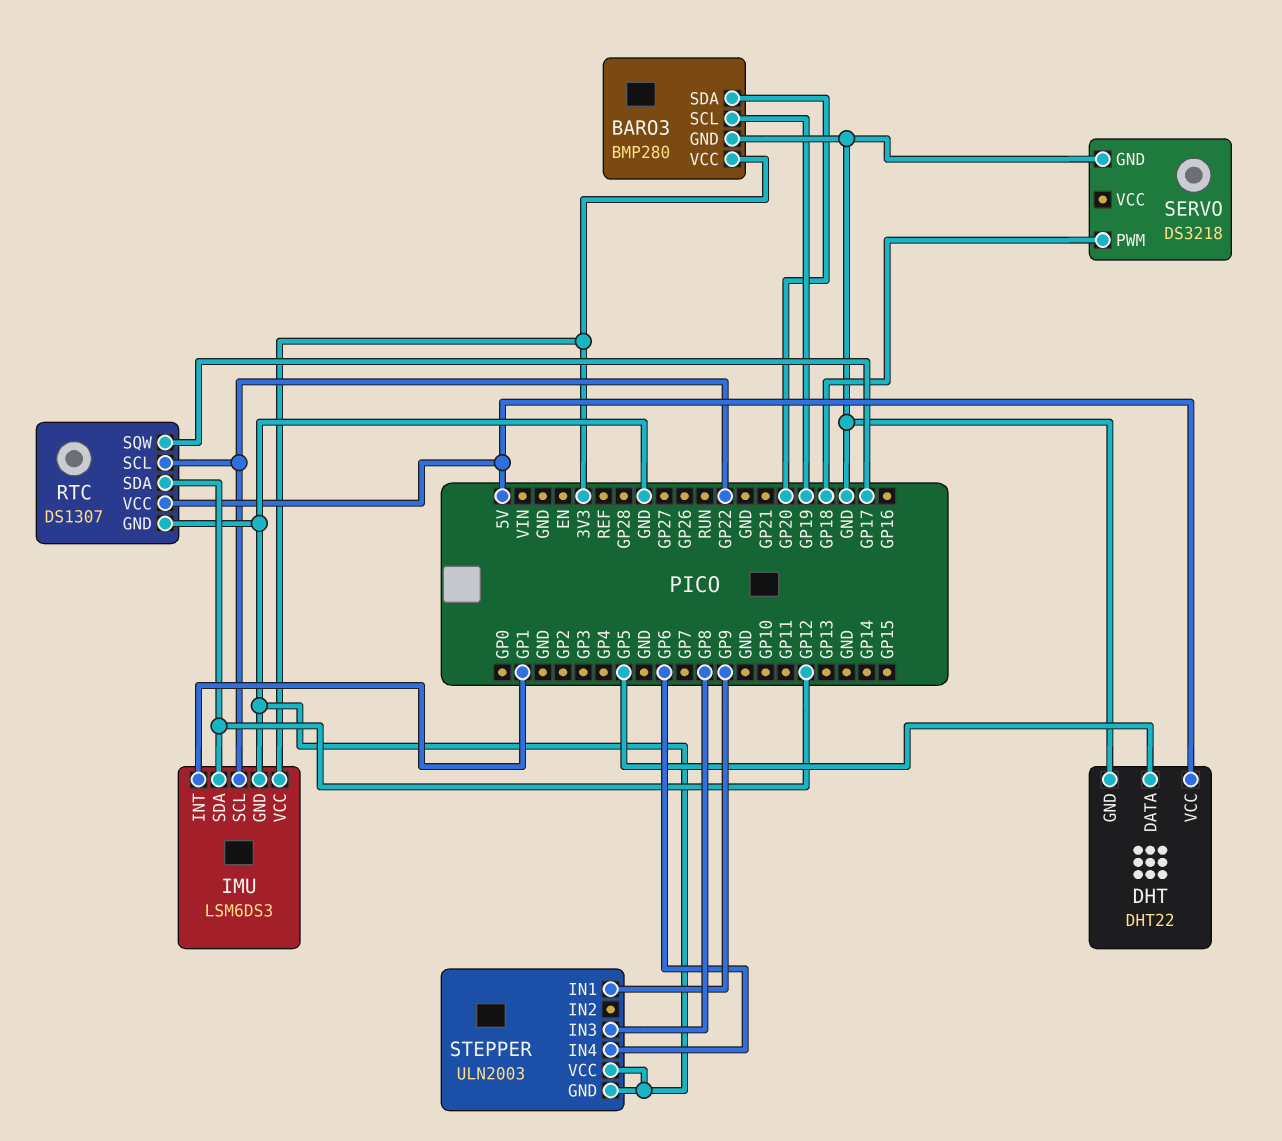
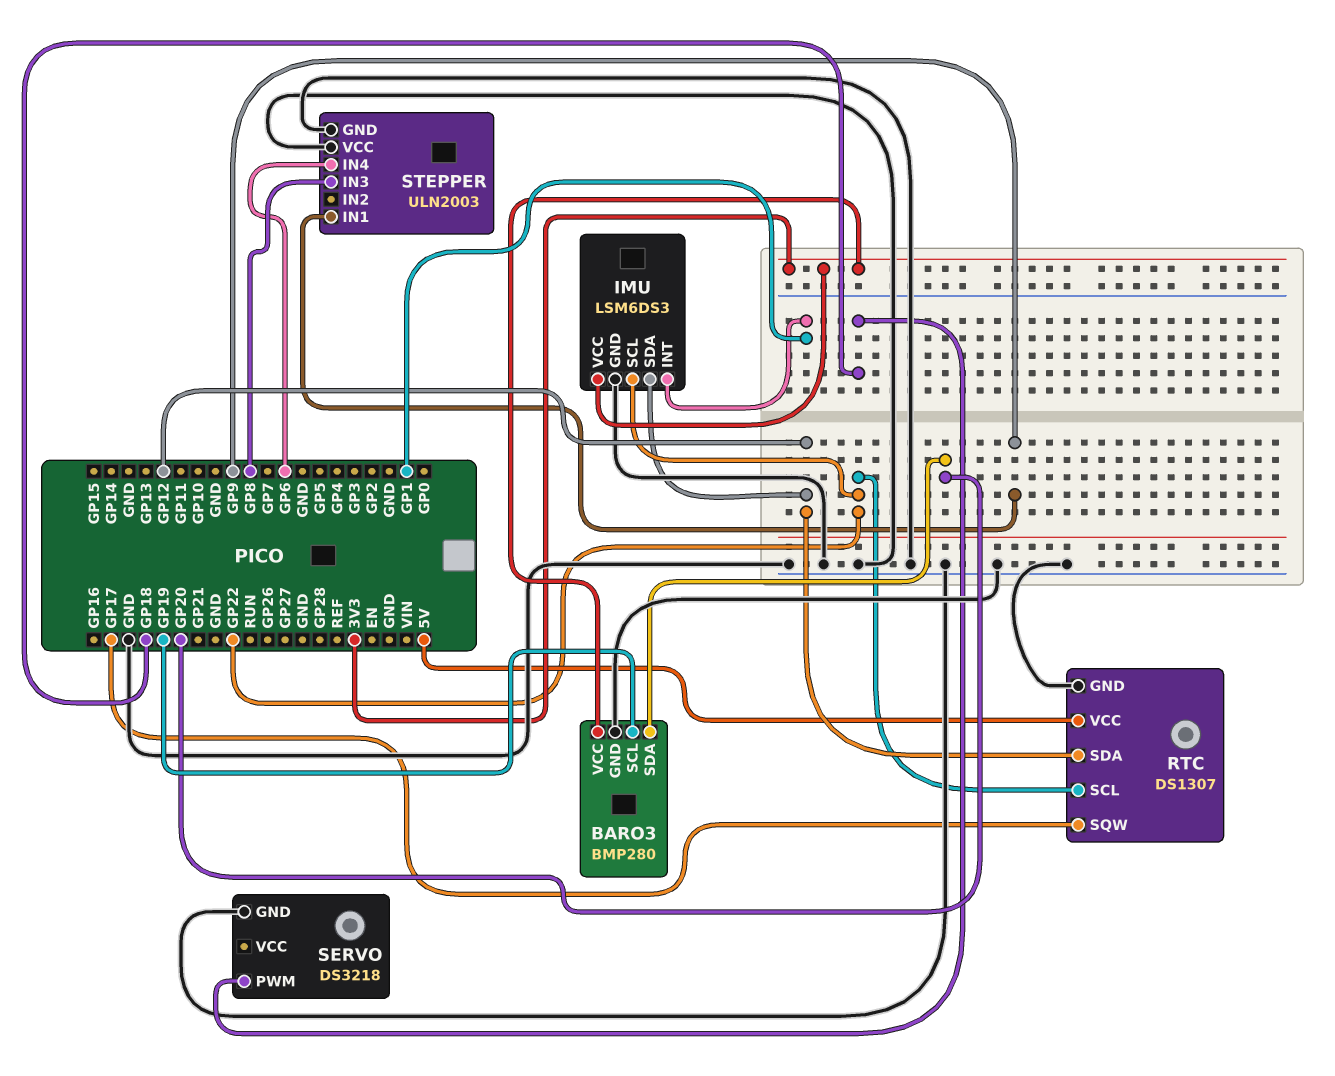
DHT: DHT22 -> none
DHT pin DATA: GP5 -> none
DHT pin GND: GND -> none
DHT pin VCC: 5V -> none

